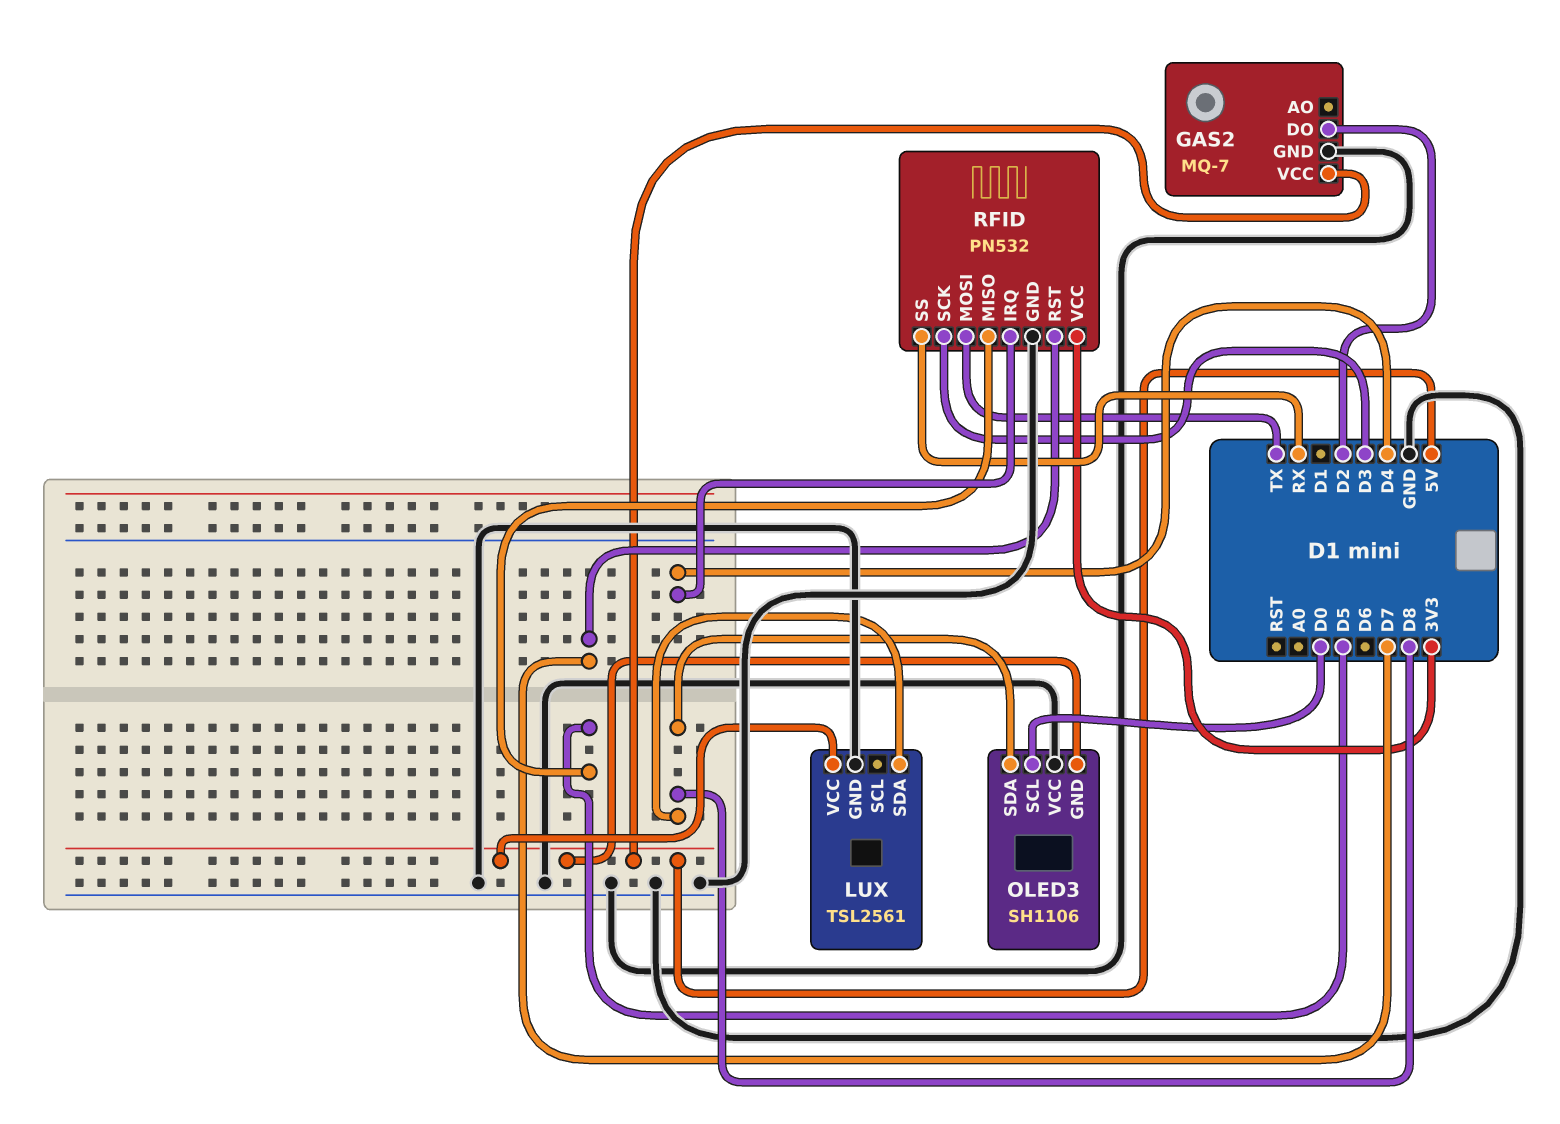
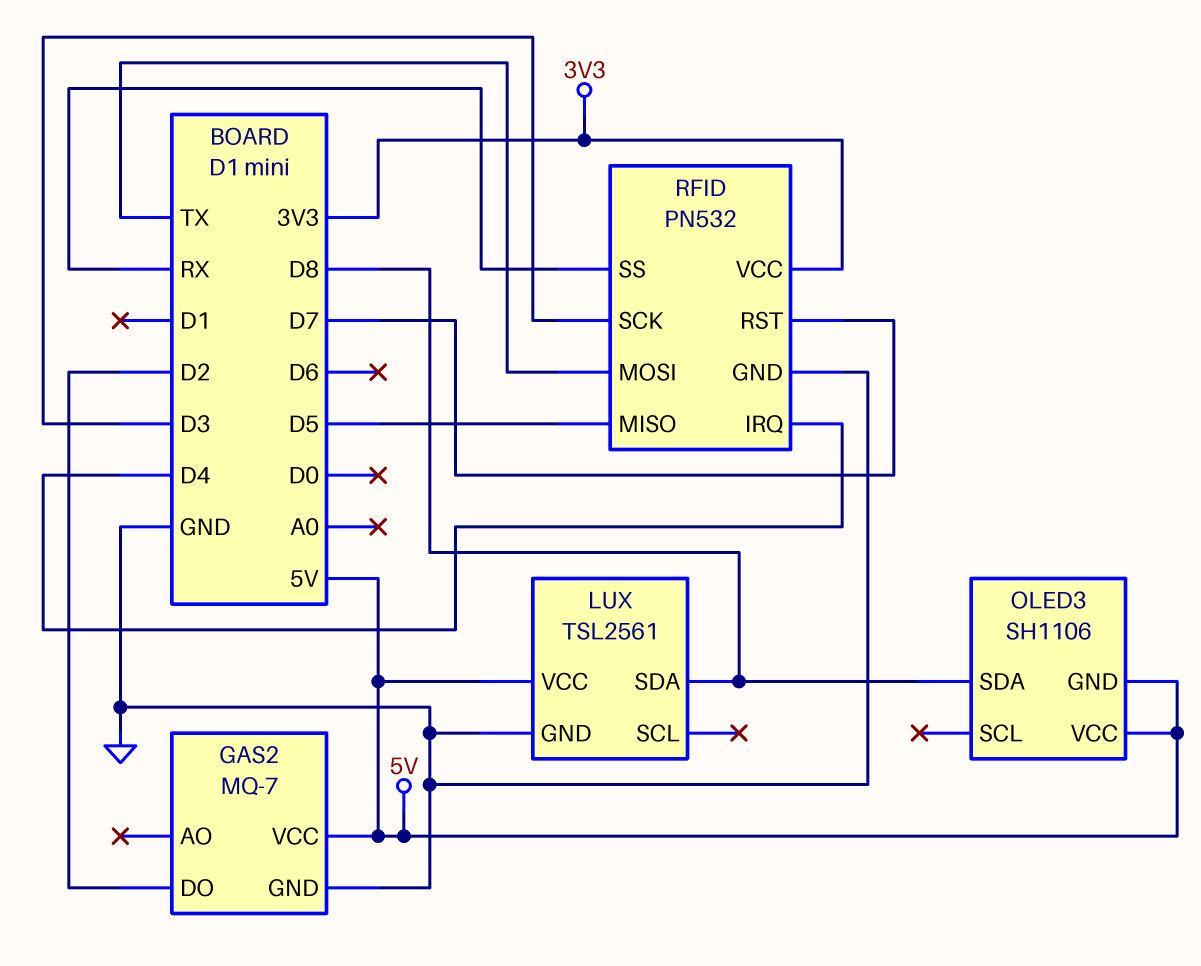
OLED3 pin SCL: D0 -> none
OLED3 pin VCC: GND -> 5V

